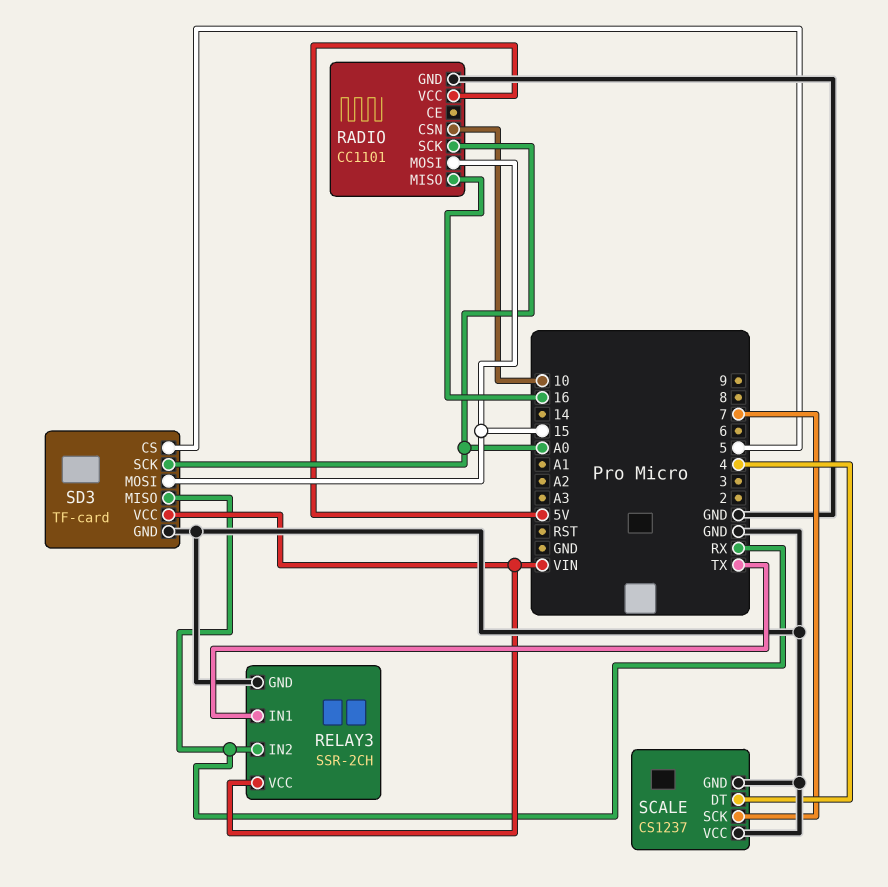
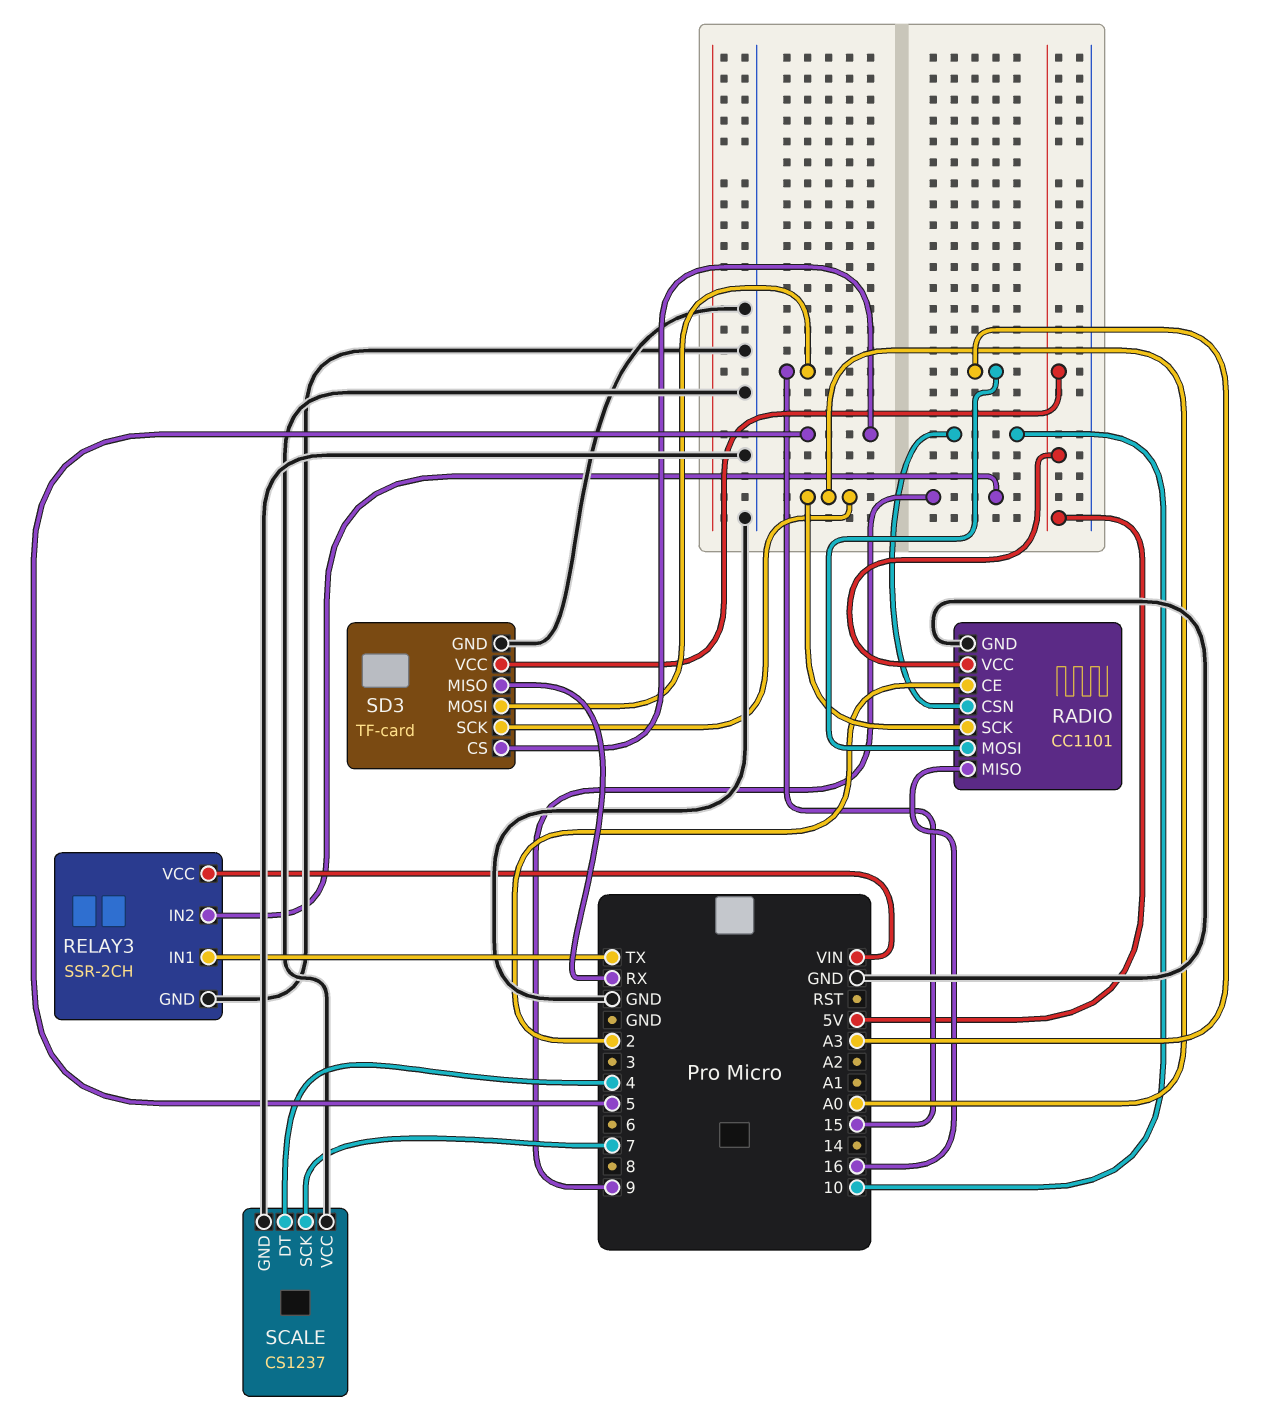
RADIO pin CE: none -> 2
RADIO pin MOSI: 15 -> A3
RELAY3 pin IN2: RX -> 9
SD3 pin VCC: VIN -> 5V

